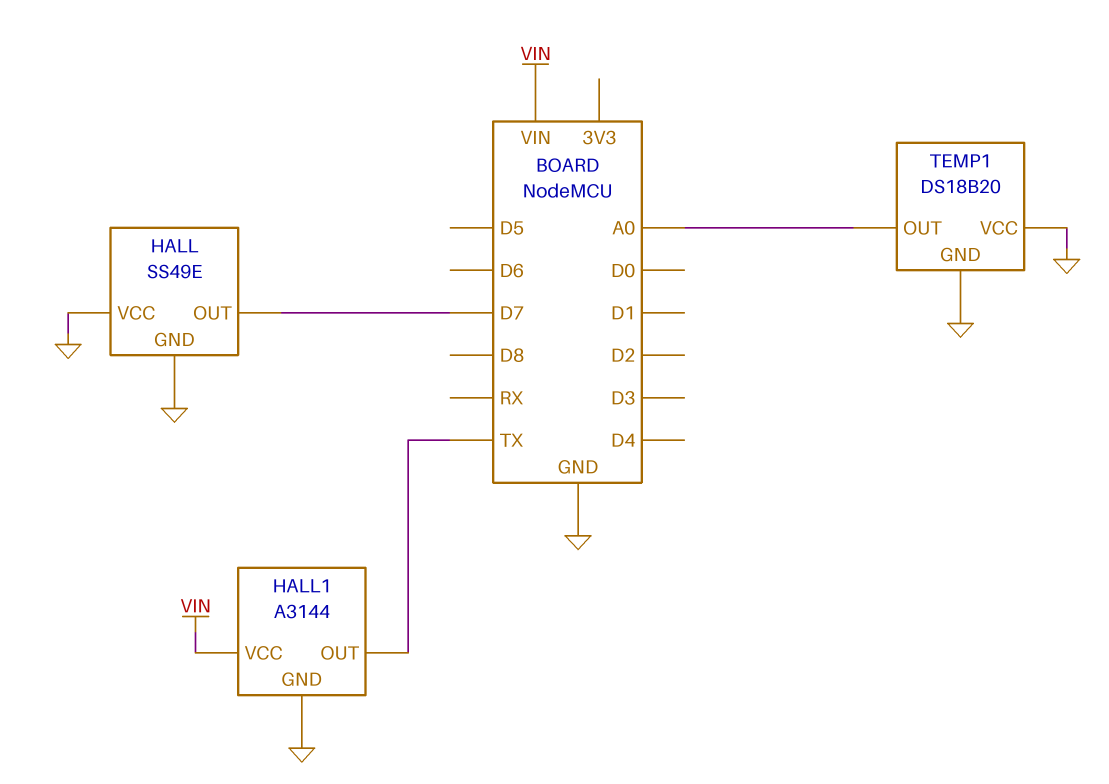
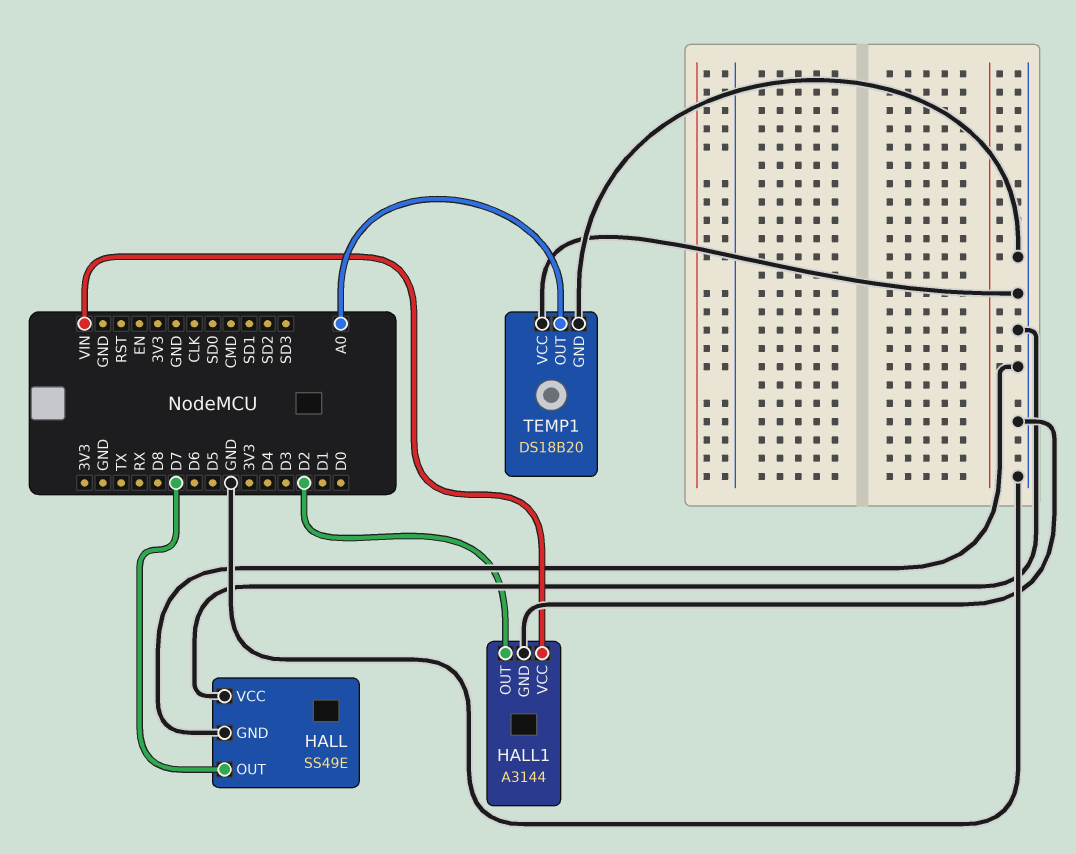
HALL1 pin OUT: TX -> D2

